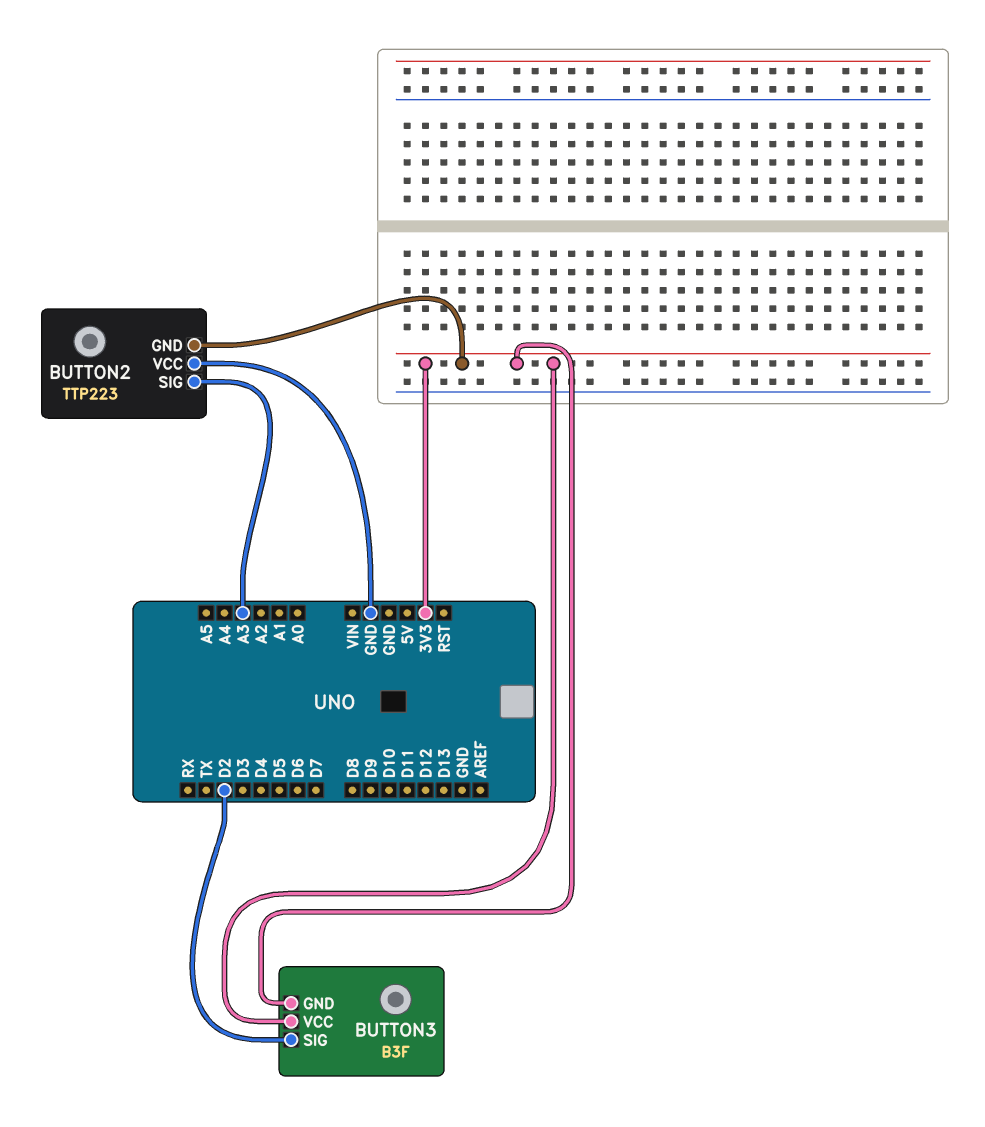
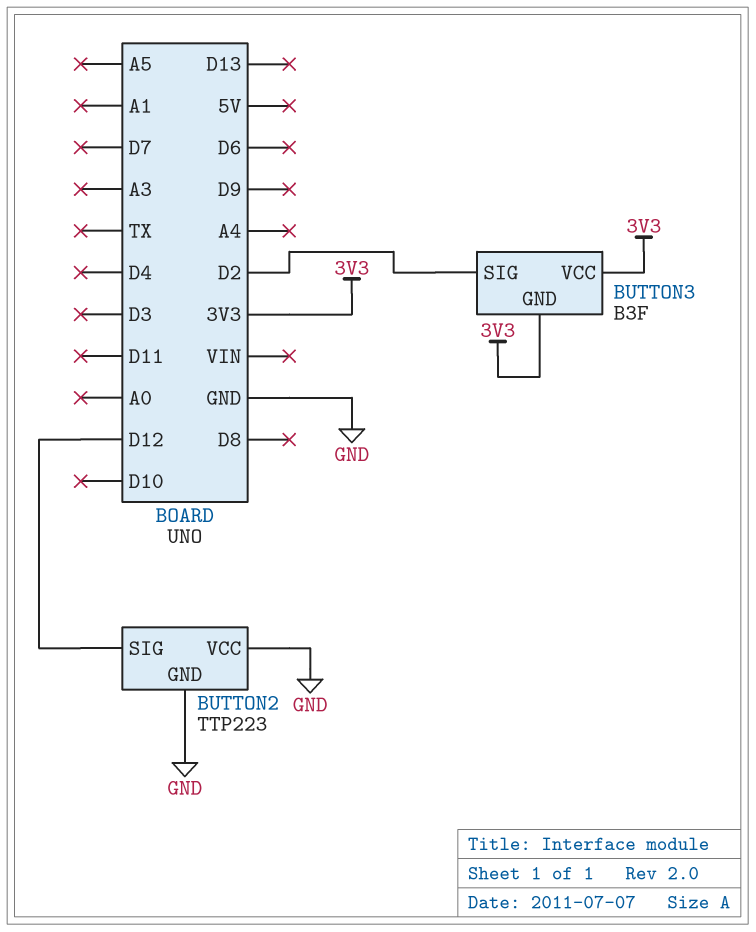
BUTTON2 pin GND: 3V3 -> GND
BUTTON2 pin SIG: A3 -> D12

